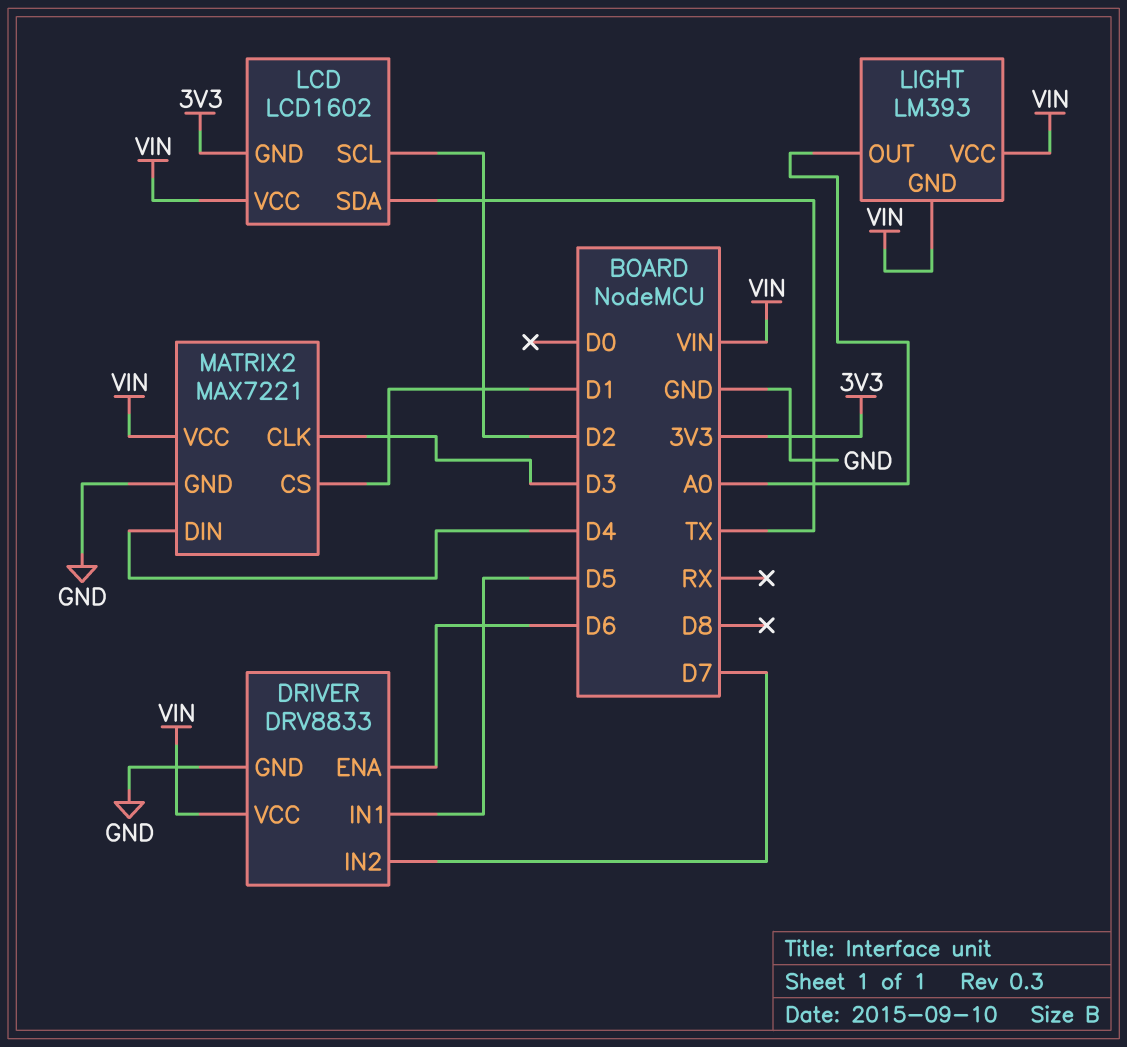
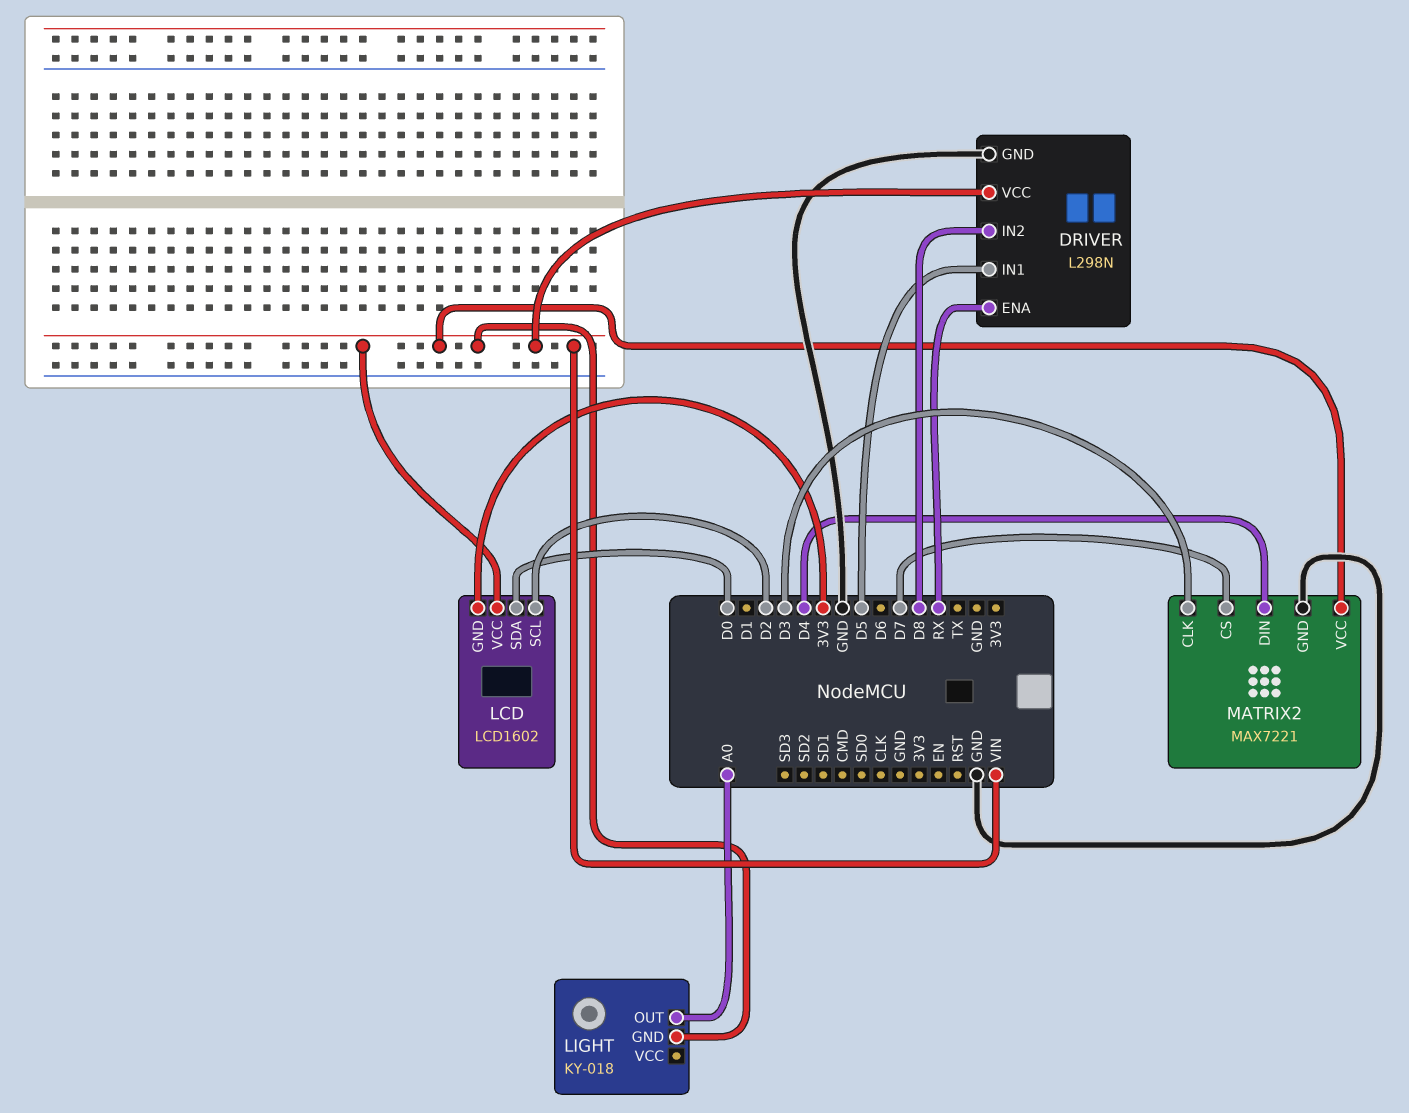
DRIVER: DRV8833 -> L298N
DRIVER pin ENA: D6 -> RX
DRIVER pin IN2: D7 -> D8
LCD pin SDA: TX -> D0
LIGHT: LM393 -> KY-018
LIGHT pin VCC: VIN -> none
MATRIX2 pin CS: D1 -> D7

